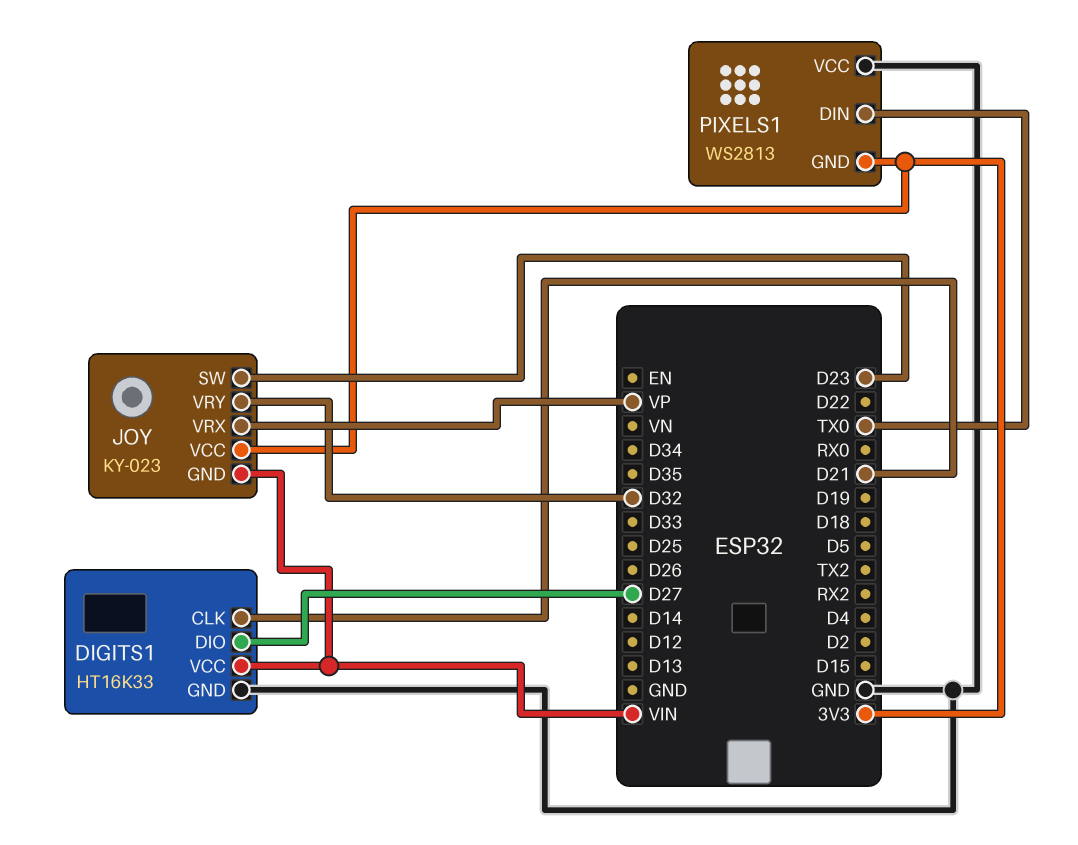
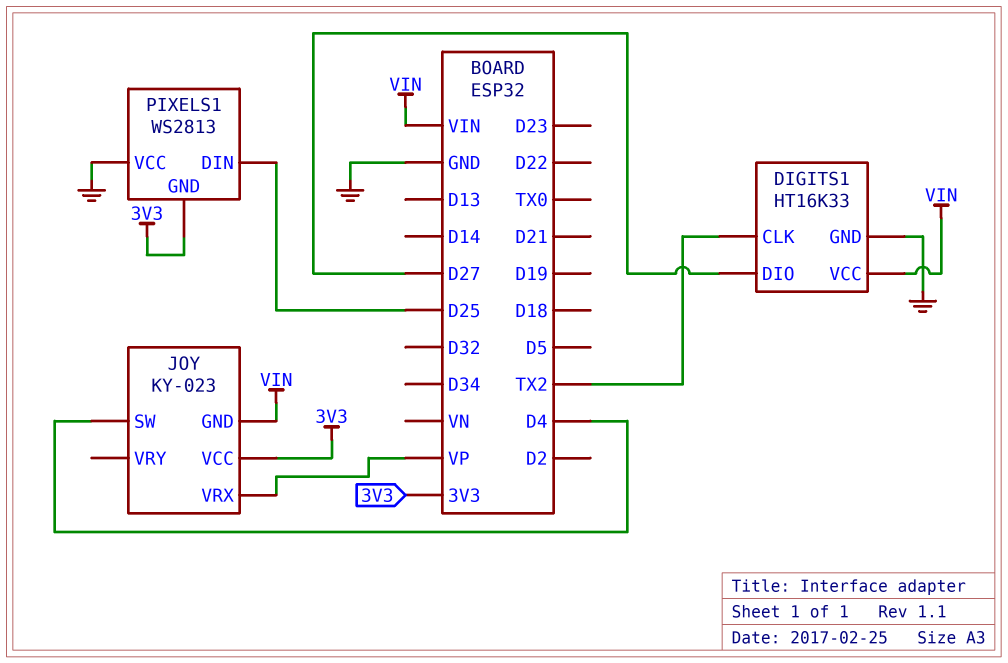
DIGITS1 pin CLK: D21 -> TX2
JOY pin SW: D23 -> D4
JOY pin VRY: D32 -> none
PIXELS1 pin DIN: TX0 -> D25

